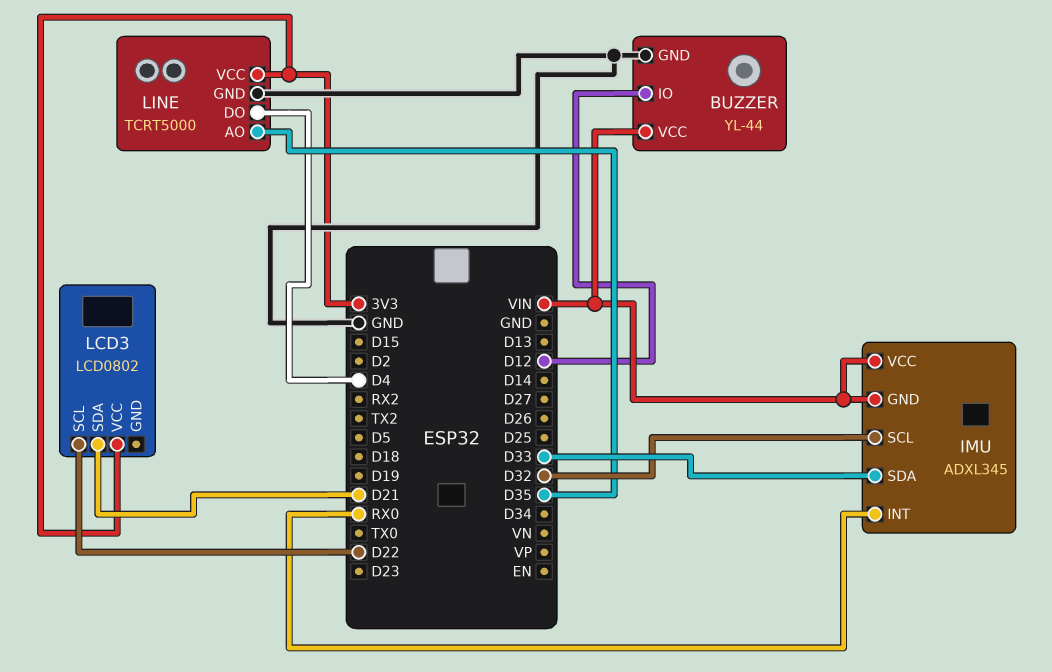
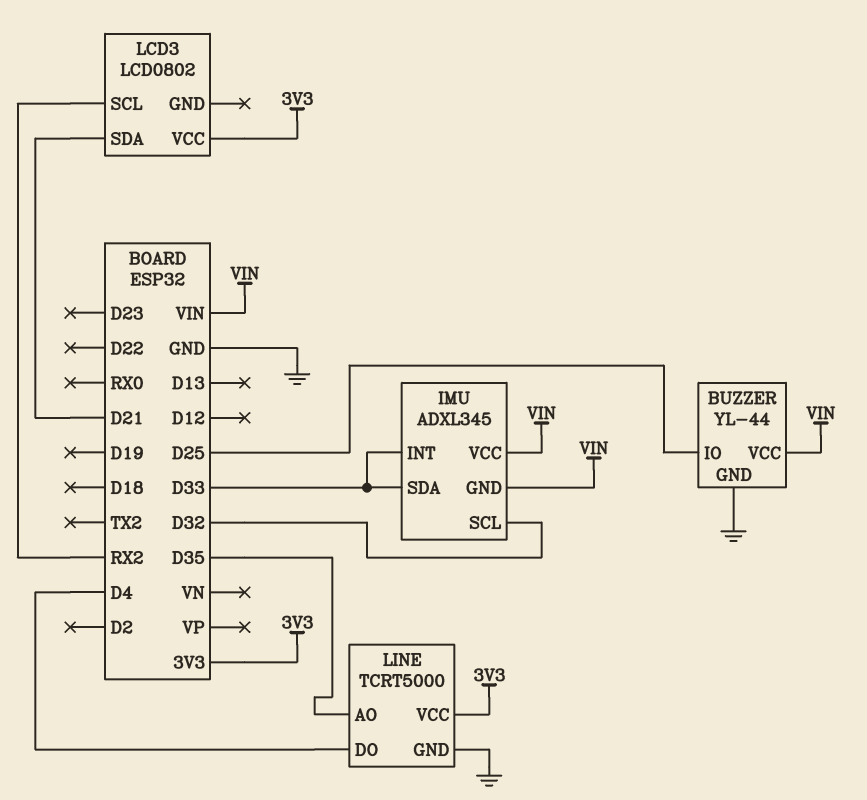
BUZZER pin IO: D12 -> D25
IMU pin INT: RX0 -> D33
LCD3 pin SCL: D22 -> RX2

